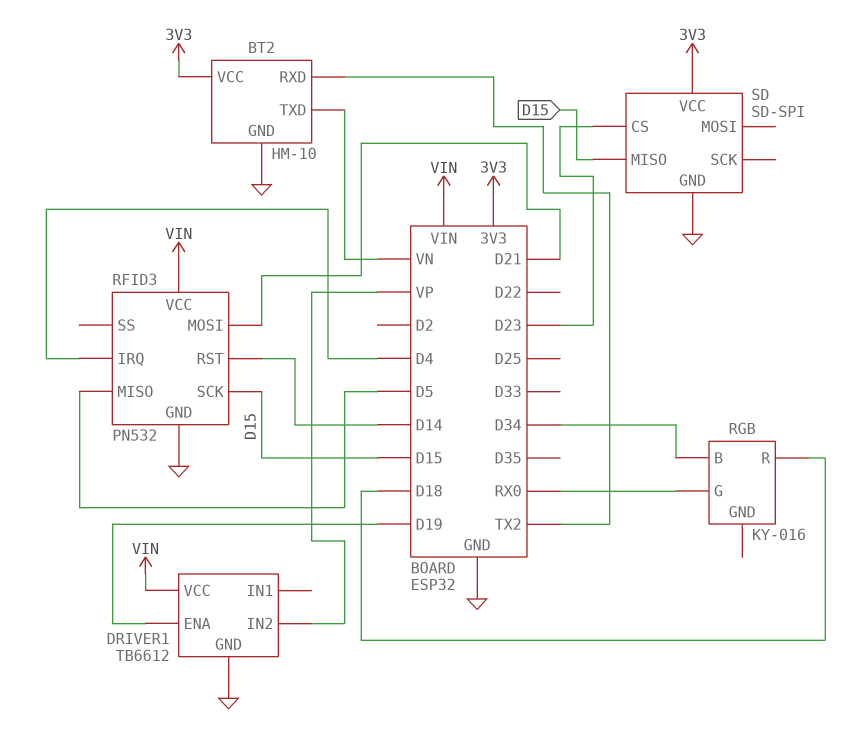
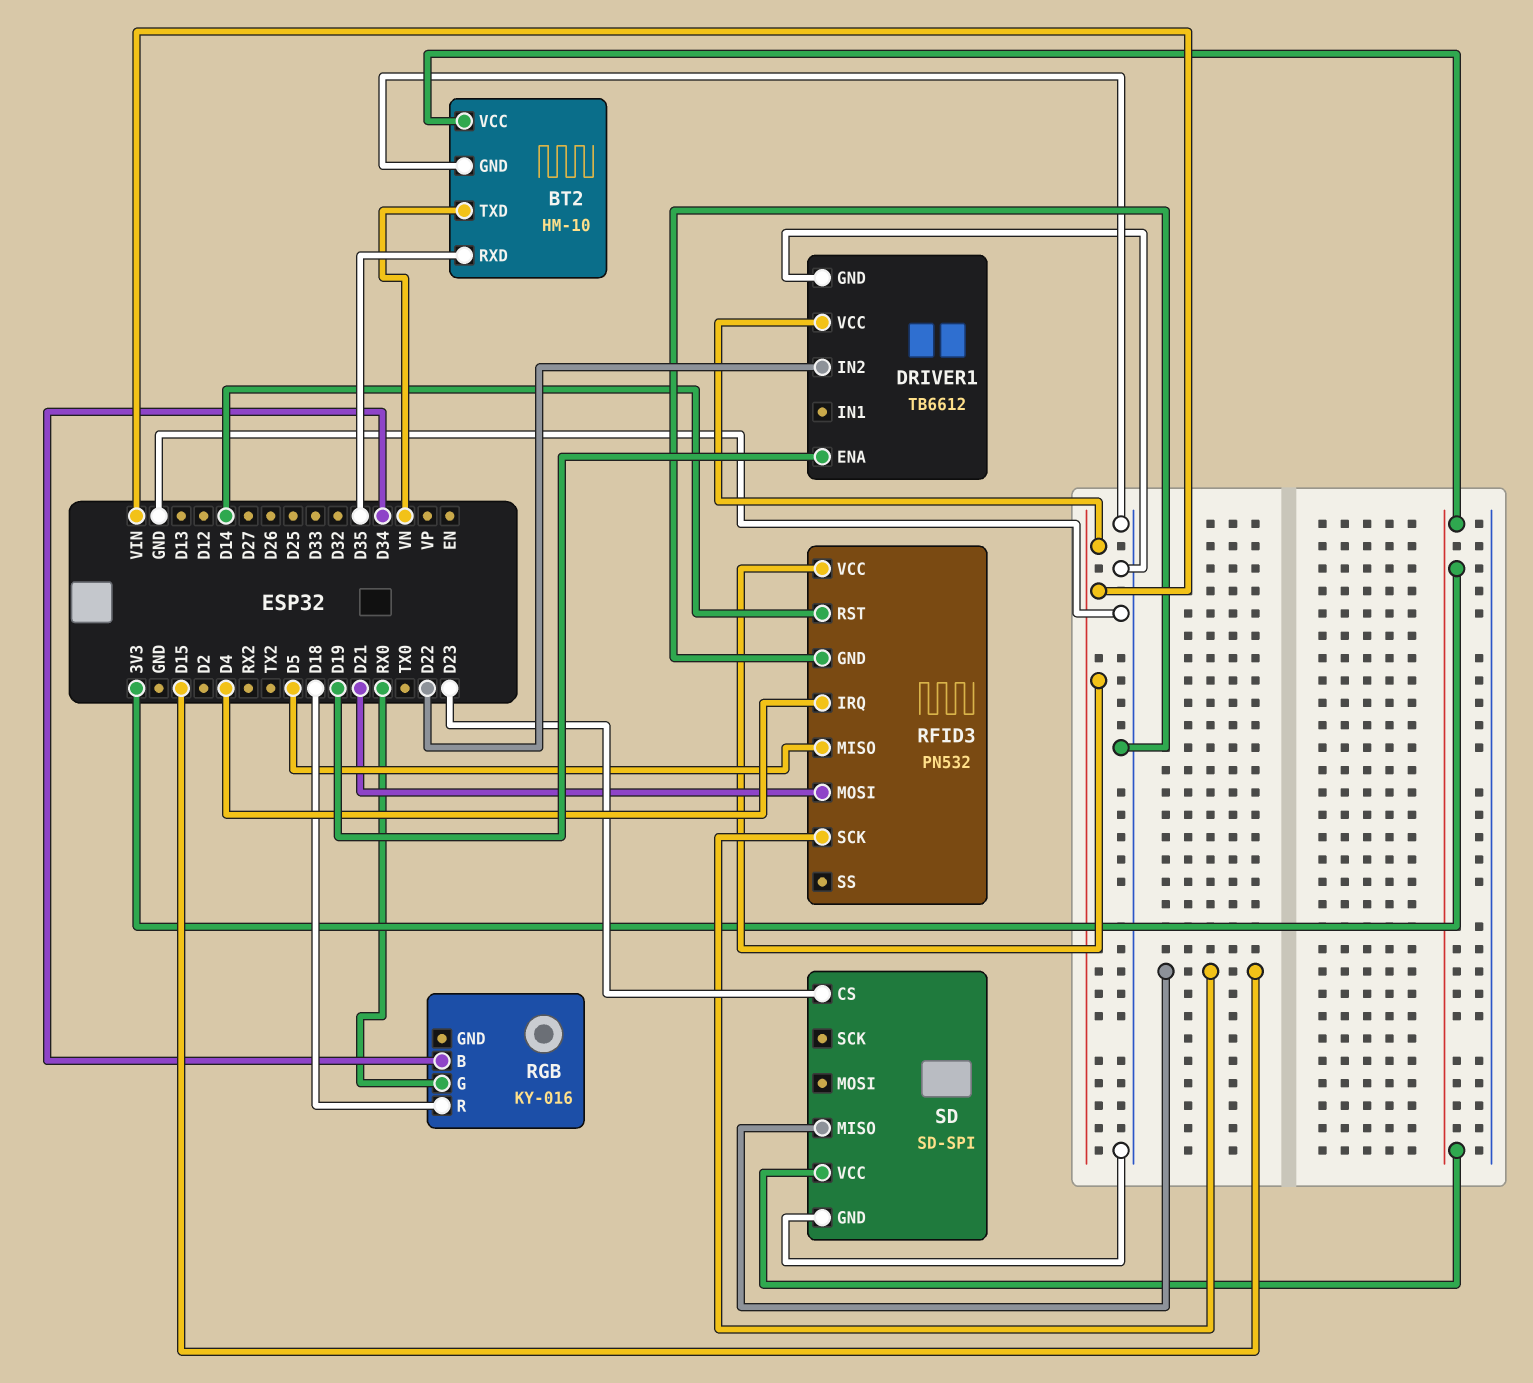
BT2 pin RXD: TX2 -> D35
DRIVER1 pin IN2: VP -> D22

